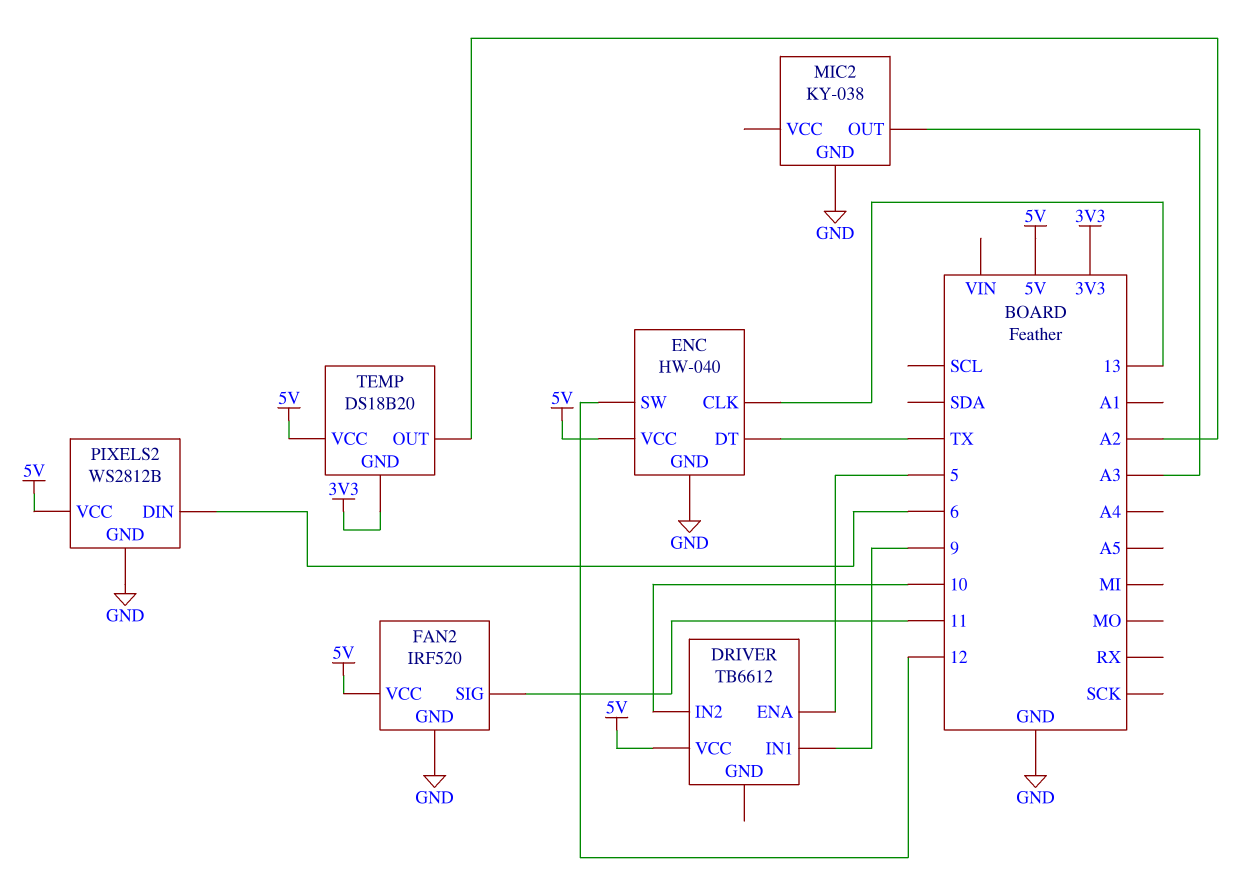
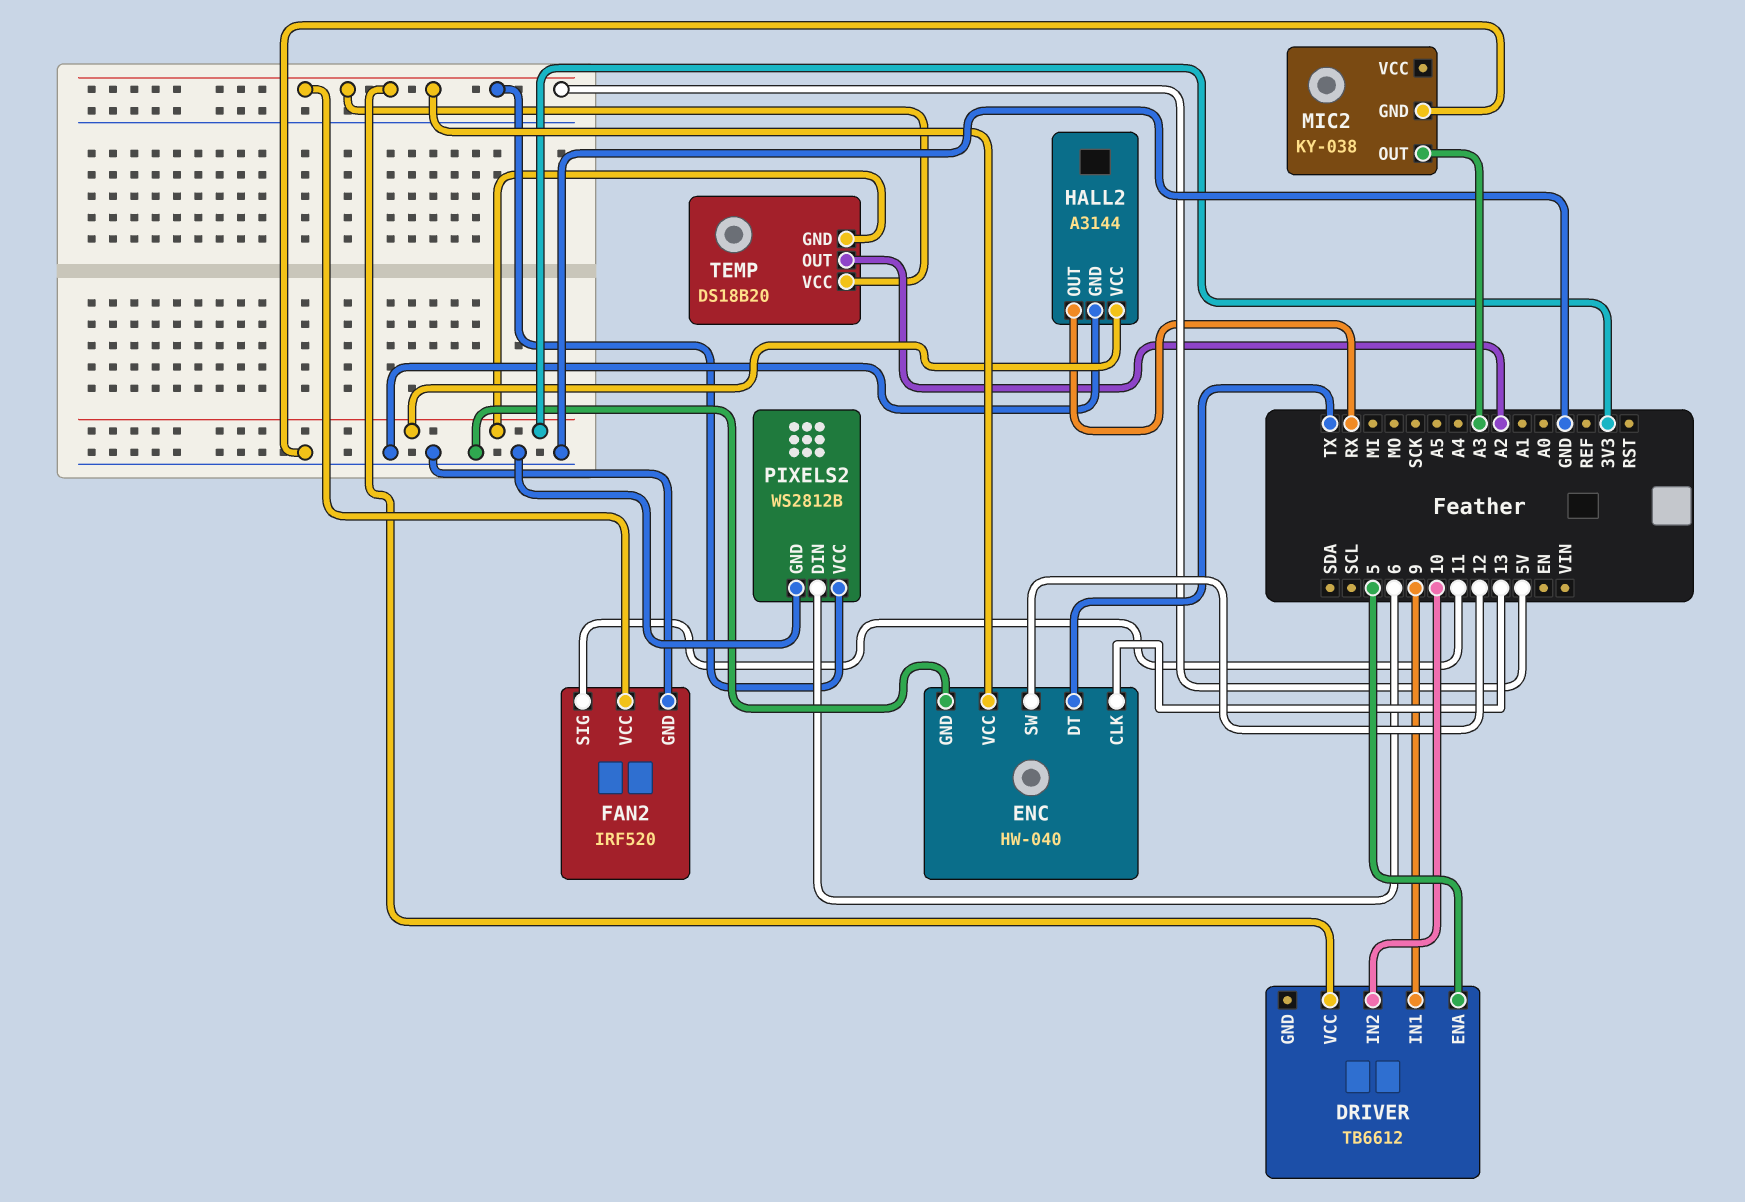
HALL2: none -> A3144
HALL2 pin GND: none -> GND
HALL2 pin OUT: none -> RX
HALL2 pin VCC: none -> 3V3

